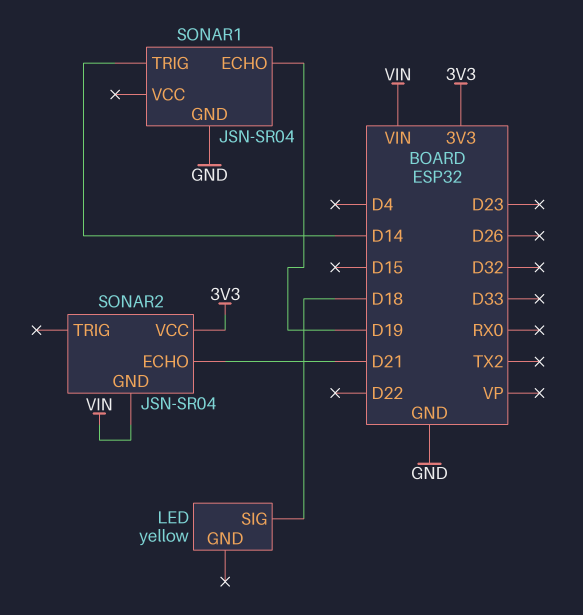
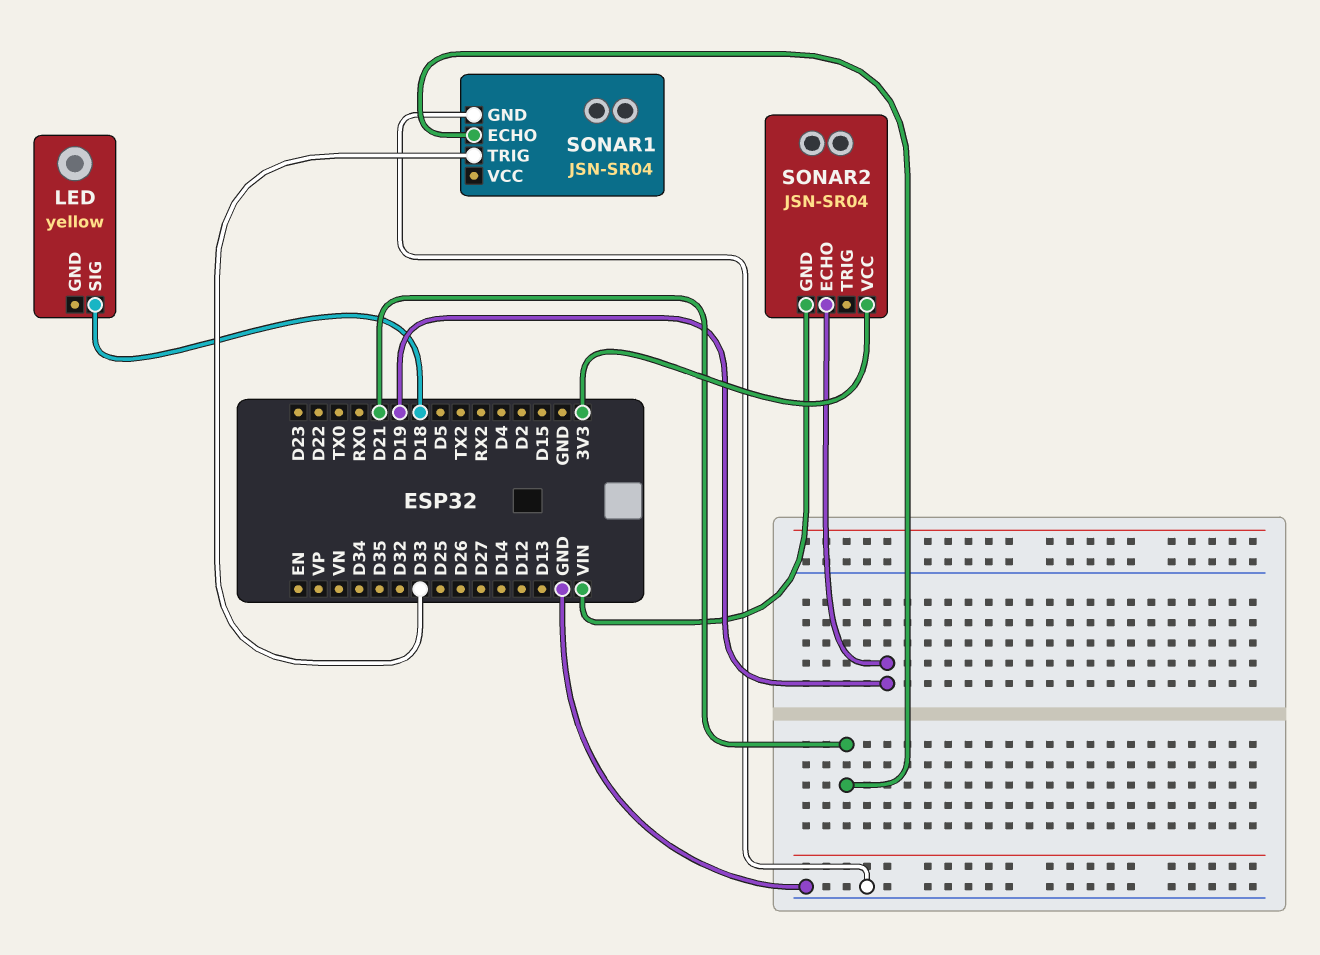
SONAR1 pin ECHO: D19 -> D21
SONAR1 pin TRIG: D14 -> D33
SONAR2 pin ECHO: D21 -> D19

